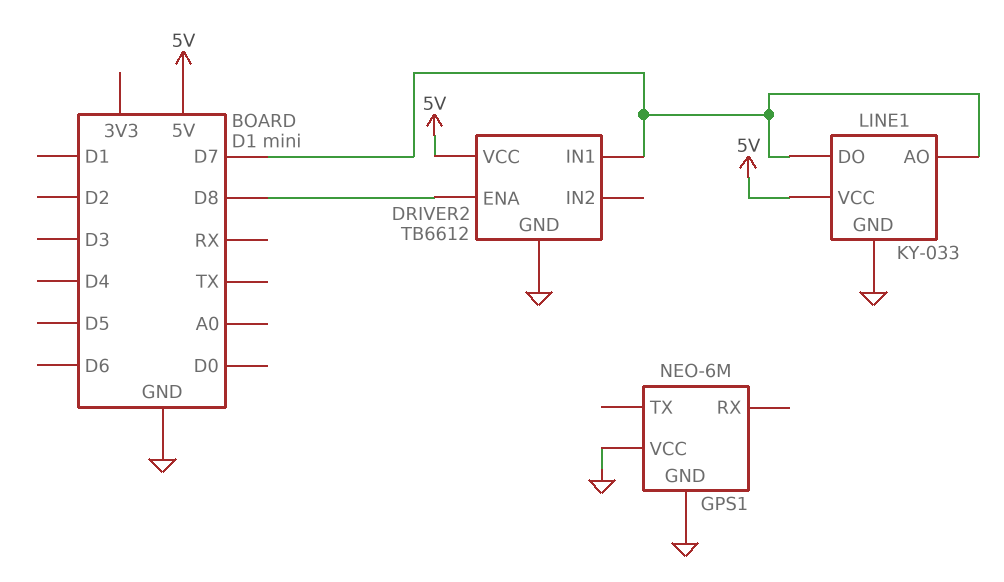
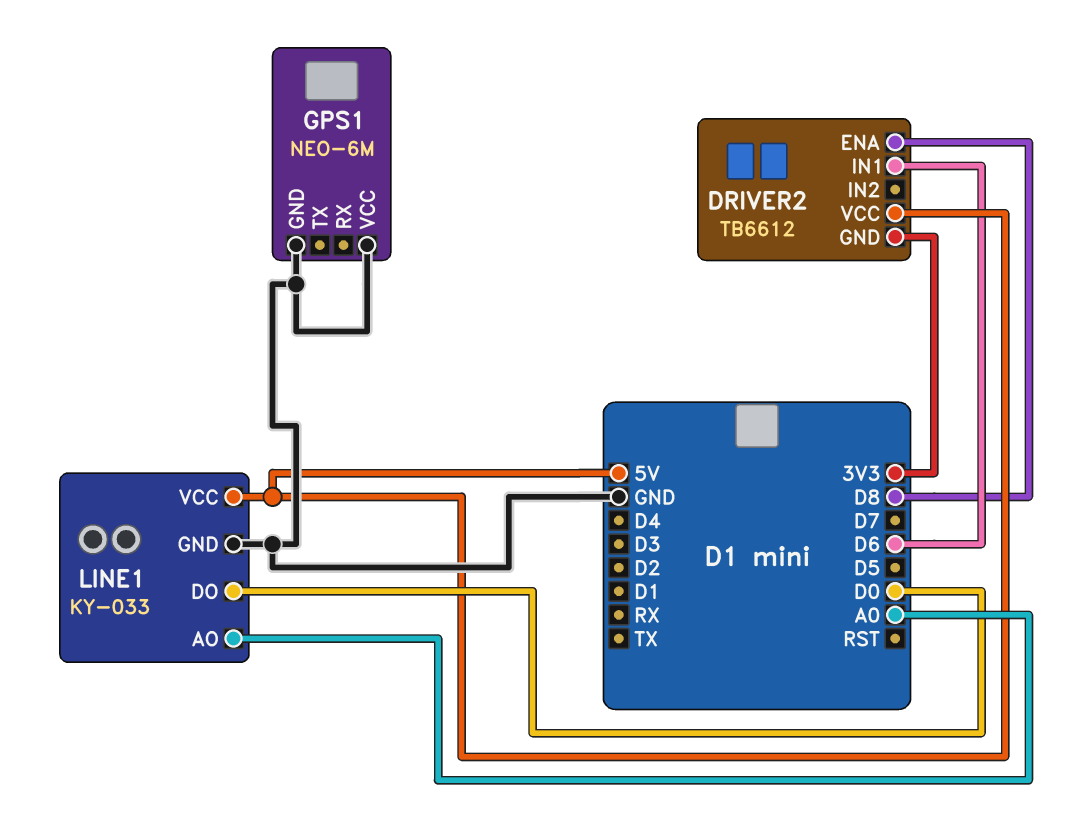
DRIVER2 pin GND: GND -> 3V3
DRIVER2 pin IN1: D7 -> D6
LINE1 pin AO: D7 -> A0
LINE1 pin DO: D7 -> D0

